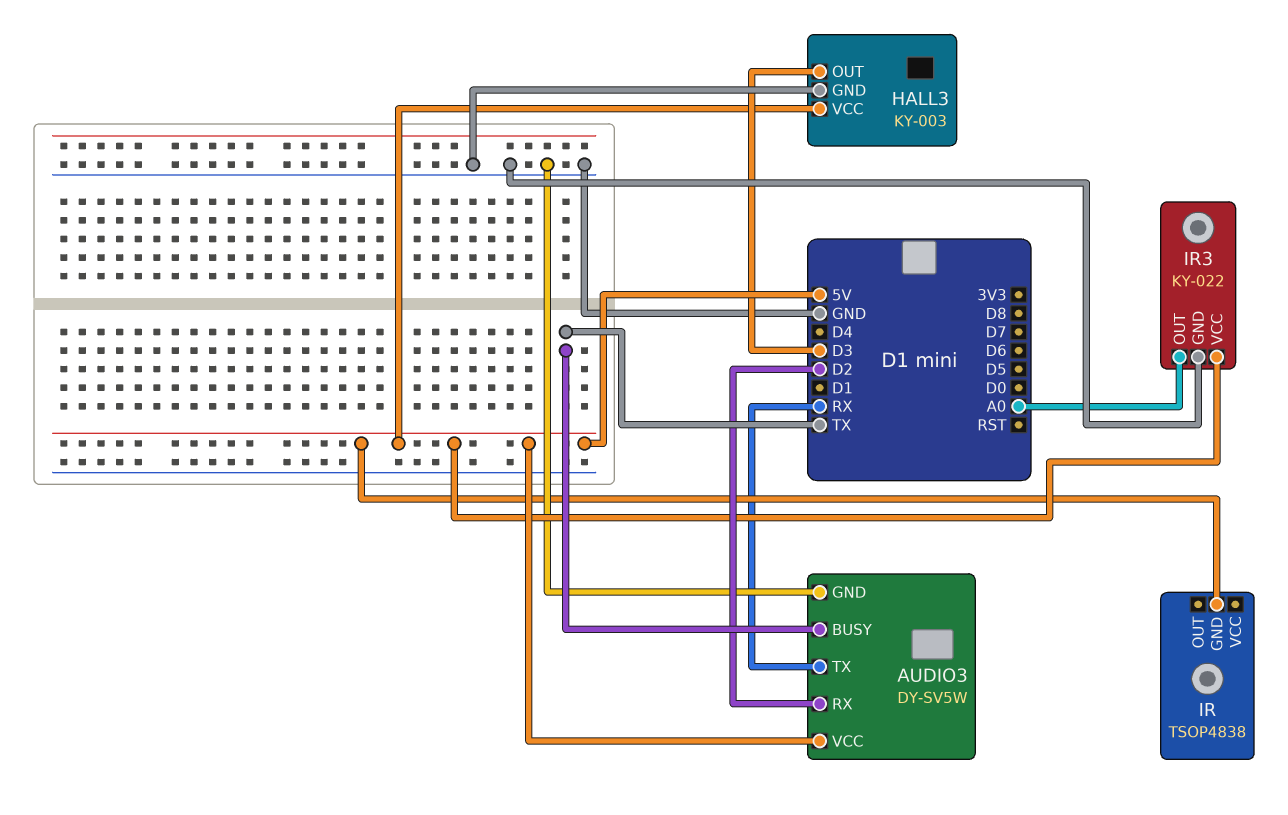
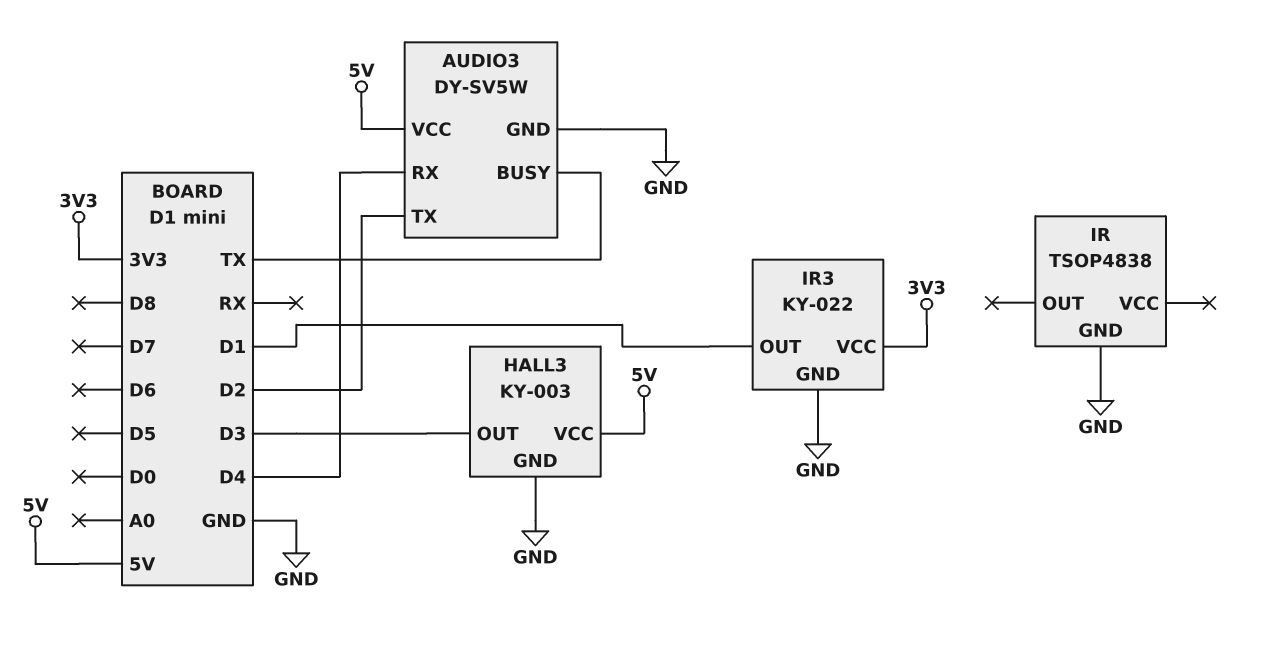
AUDIO3 pin RX: D2 -> D4
AUDIO3 pin TX: RX -> D2
IR pin GND: 5V -> GND
IR3 pin OUT: A0 -> D1
IR3 pin VCC: 5V -> 3V3

